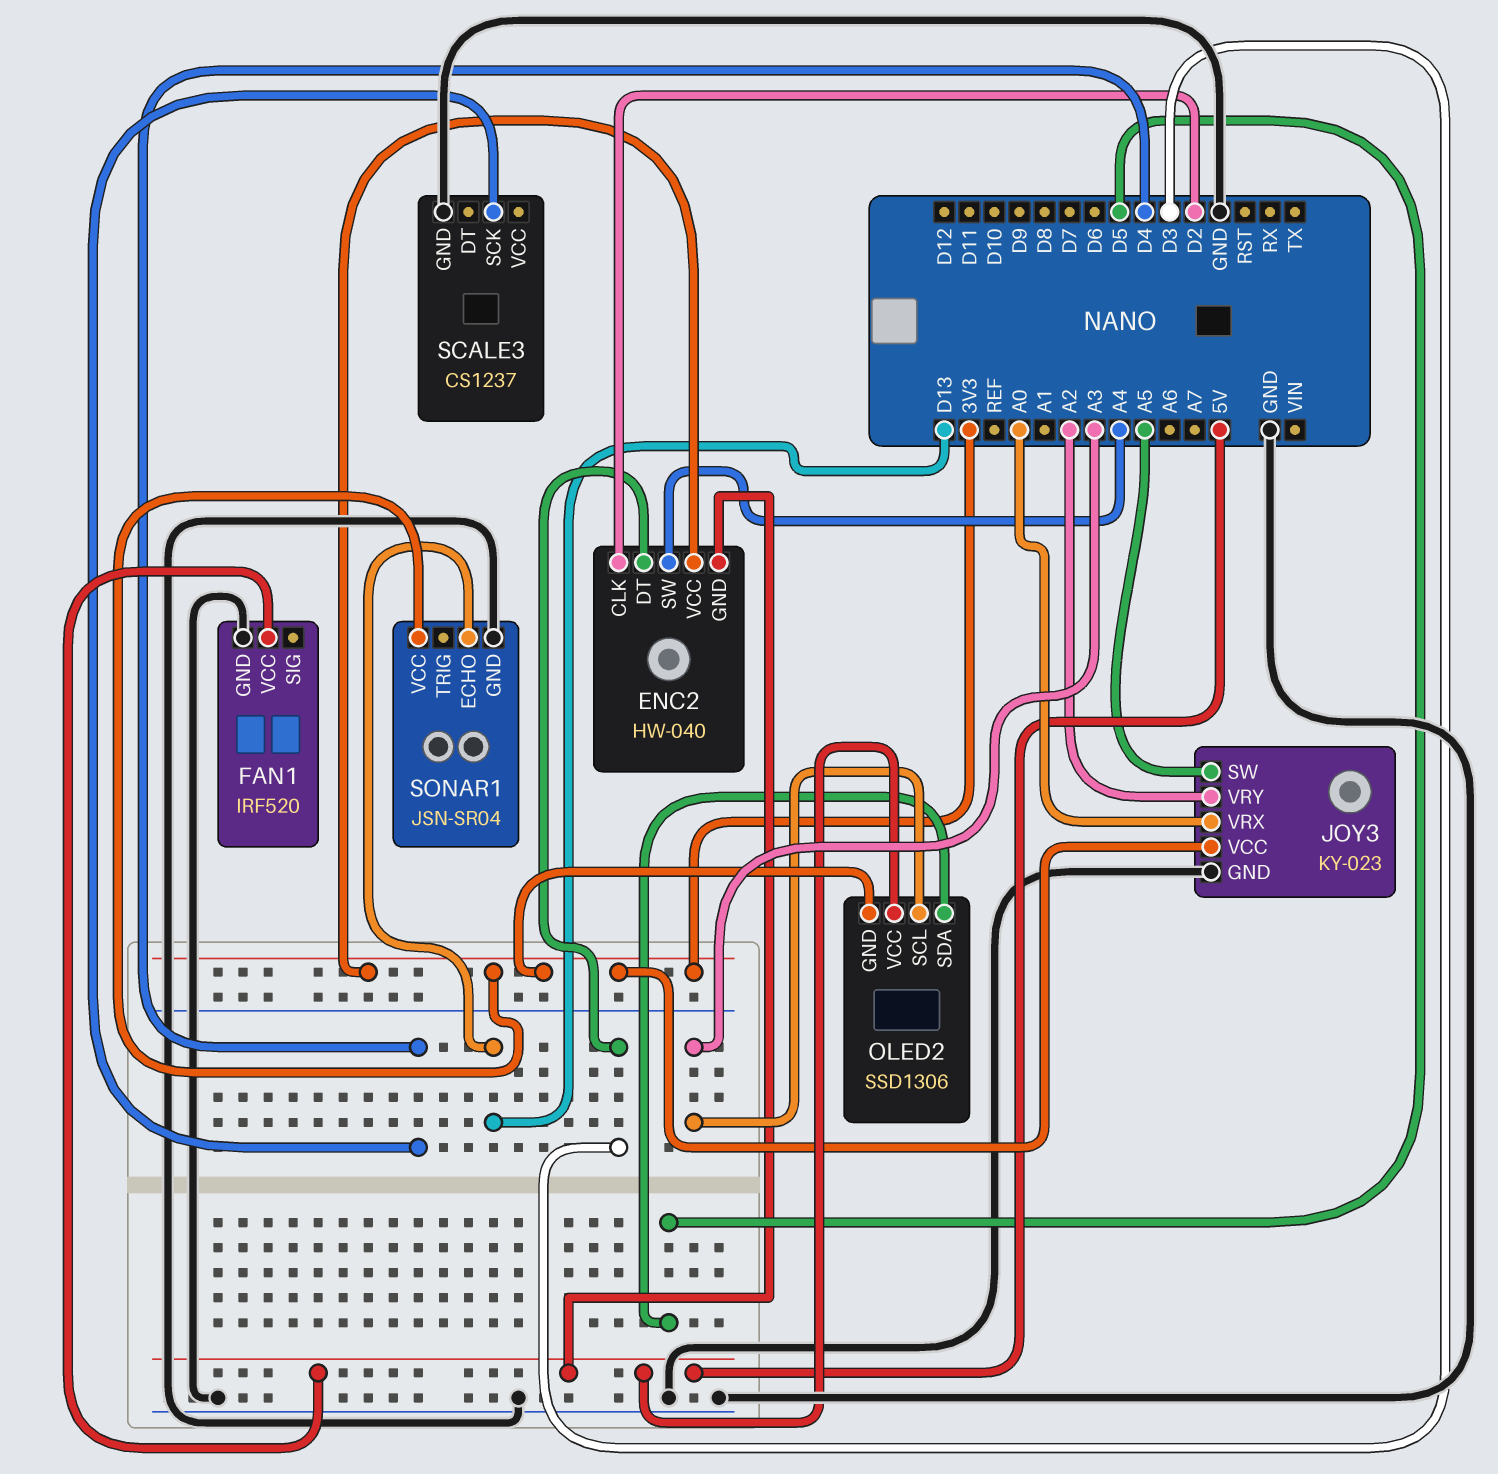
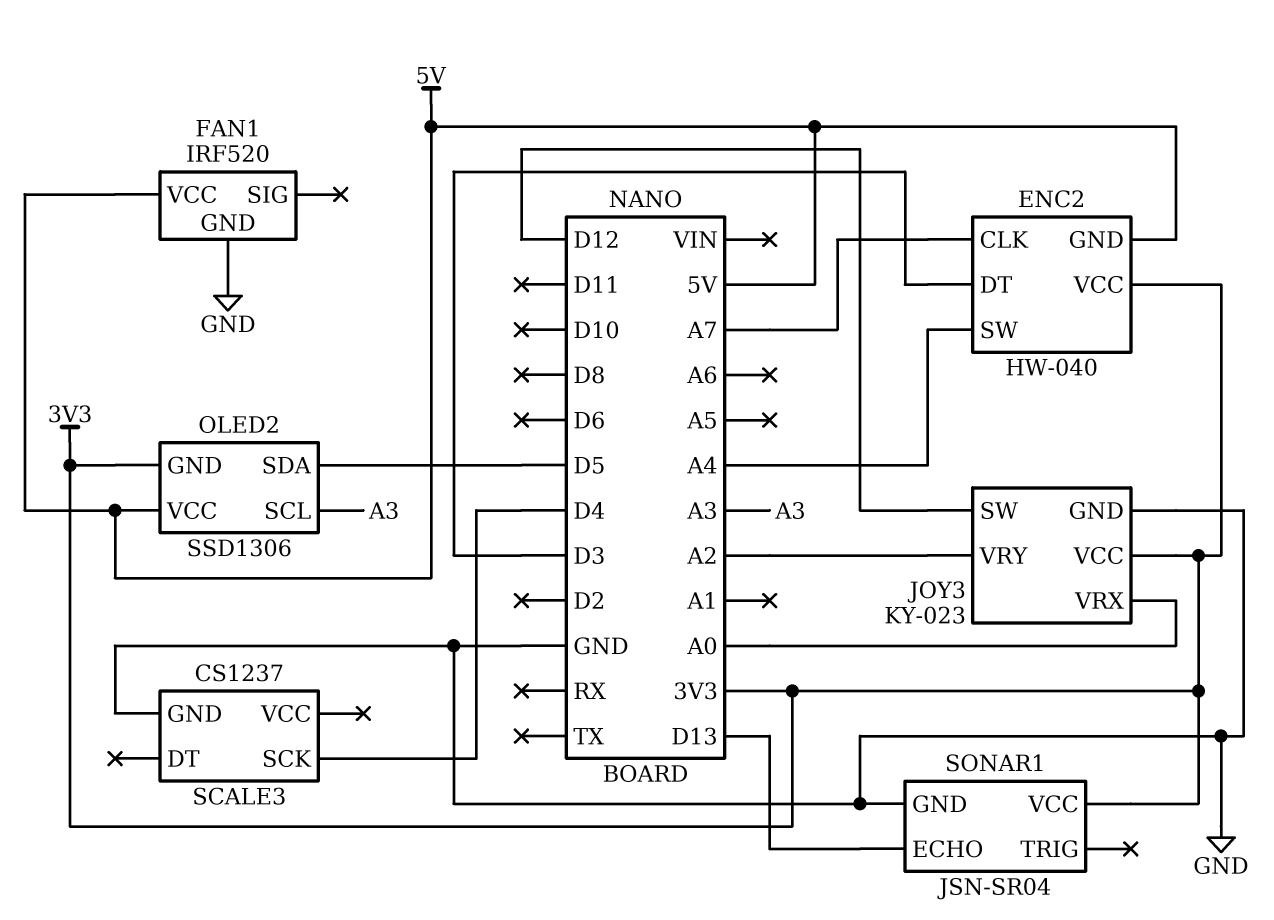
ENC2 pin CLK: D2 -> A7
JOY3 pin SW: A5 -> D12

